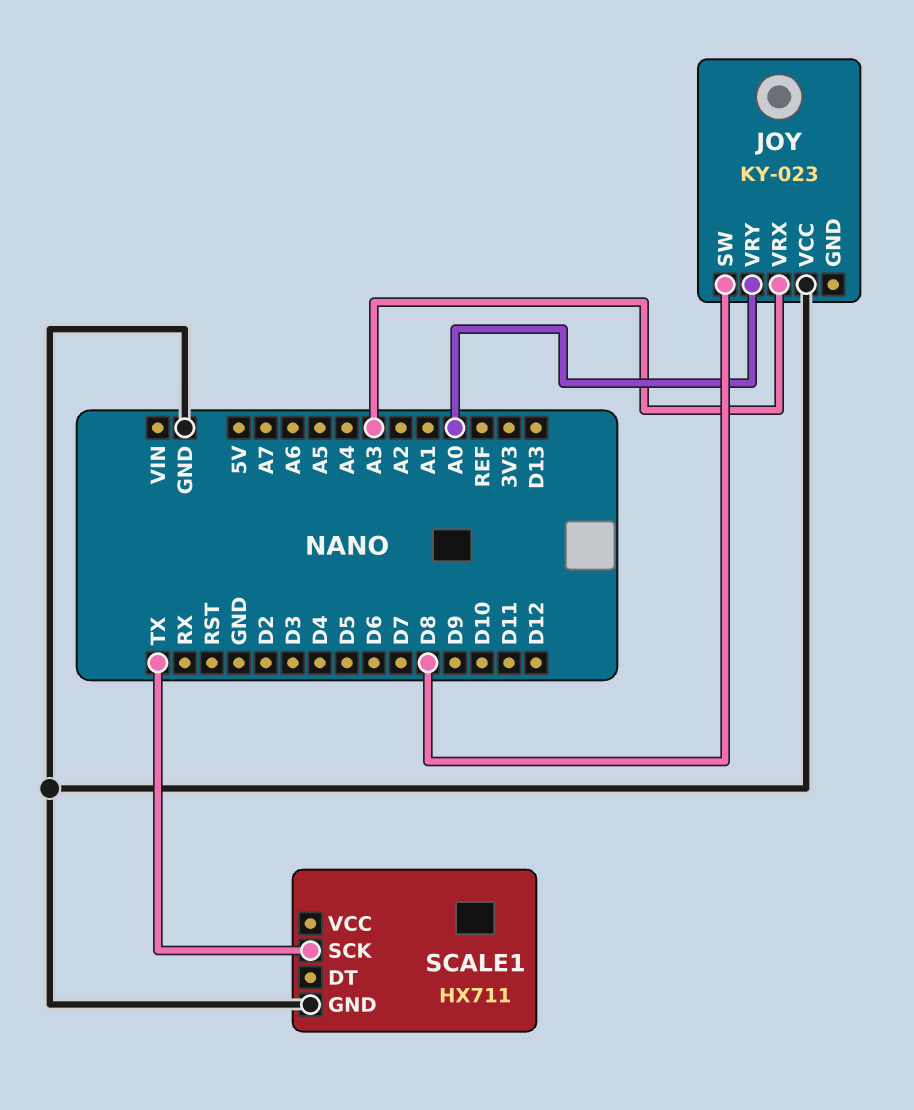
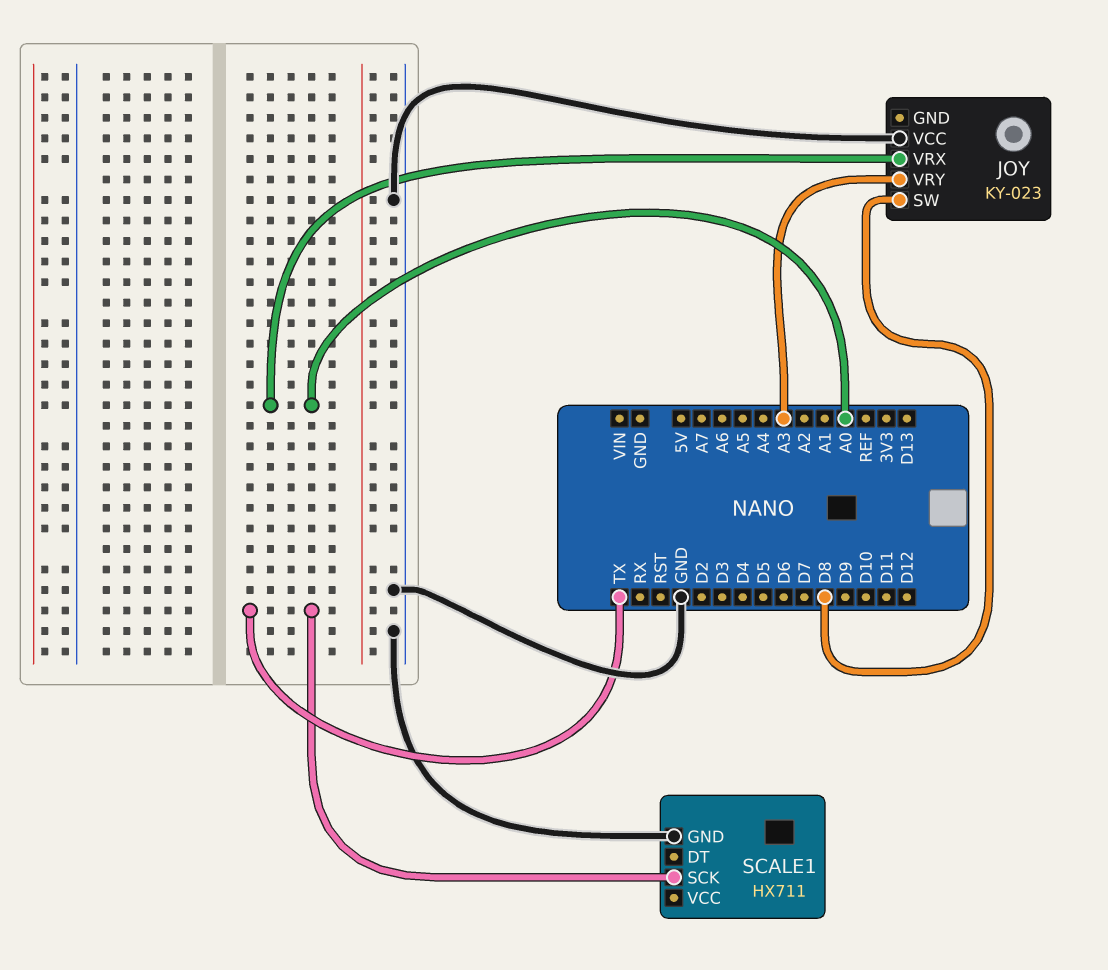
JOY pin VRX: A3 -> A0
JOY pin VRY: A0 -> A3

